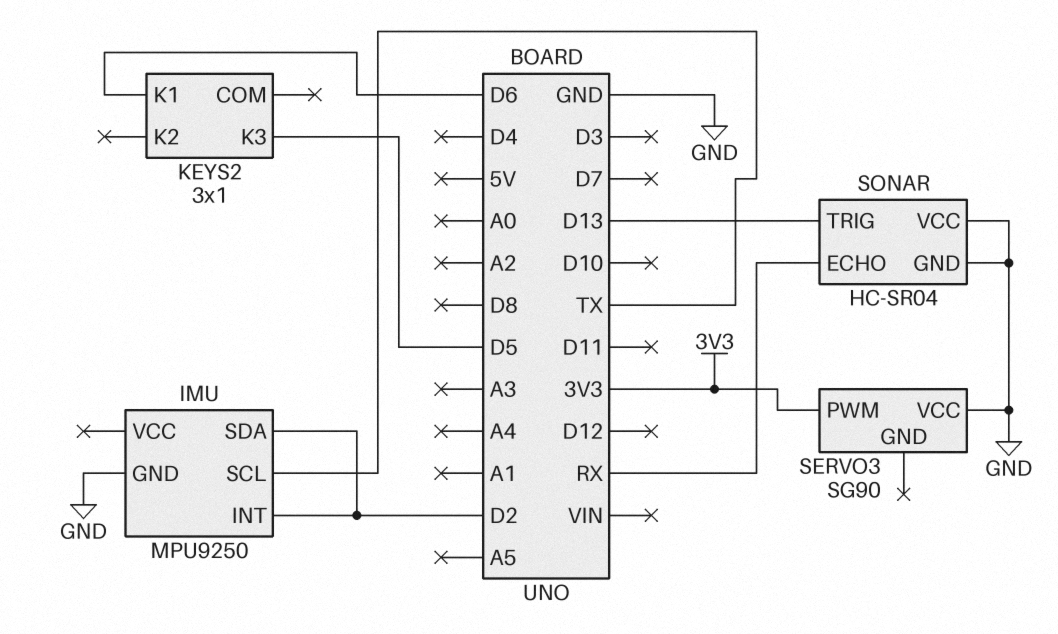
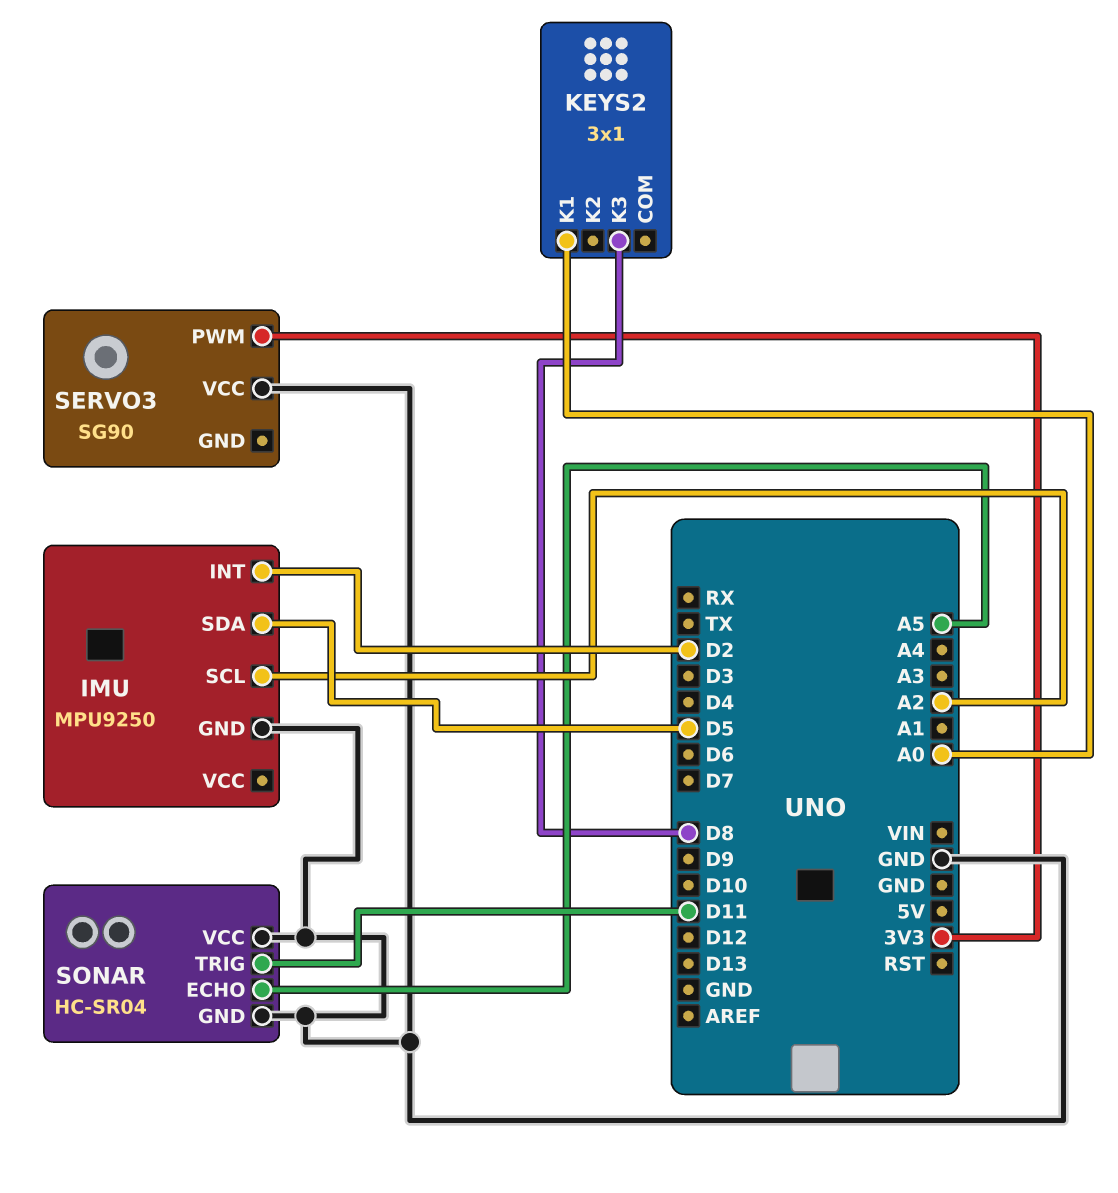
IMU pin SCL: TX -> A2
IMU pin SDA: D2 -> D5
KEYS2 pin K1: D6 -> A0
KEYS2 pin K3: D5 -> D8
SONAR pin ECHO: RX -> A5
SONAR pin TRIG: D13 -> D11

